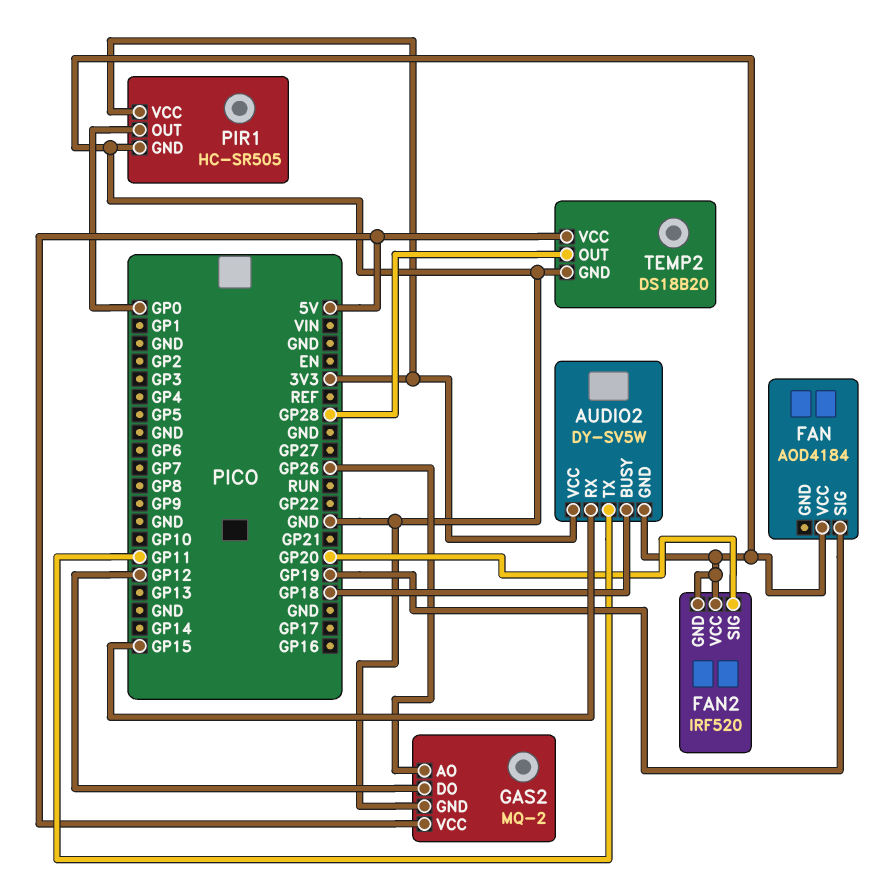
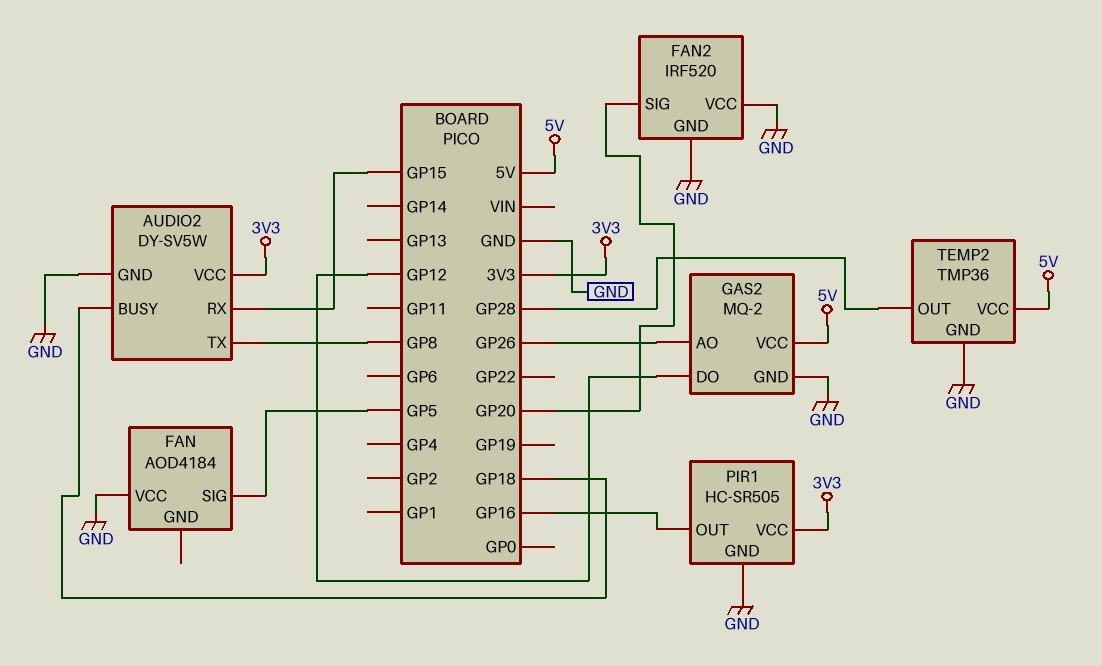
AUDIO2 pin TX: GP11 -> GP8
FAN pin SIG: GP19 -> GP5
PIR1 pin OUT: GP0 -> GP16
TEMP2: DS18B20 -> TMP36

